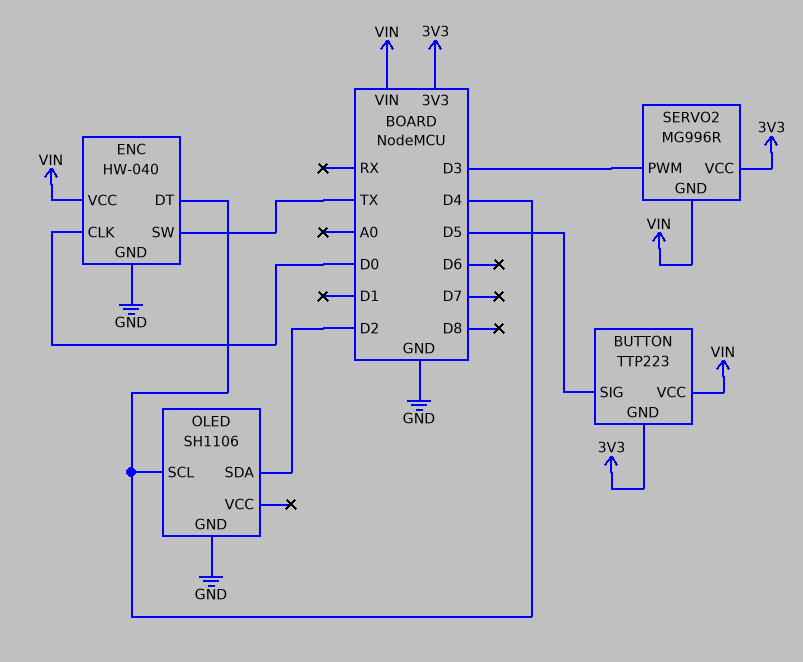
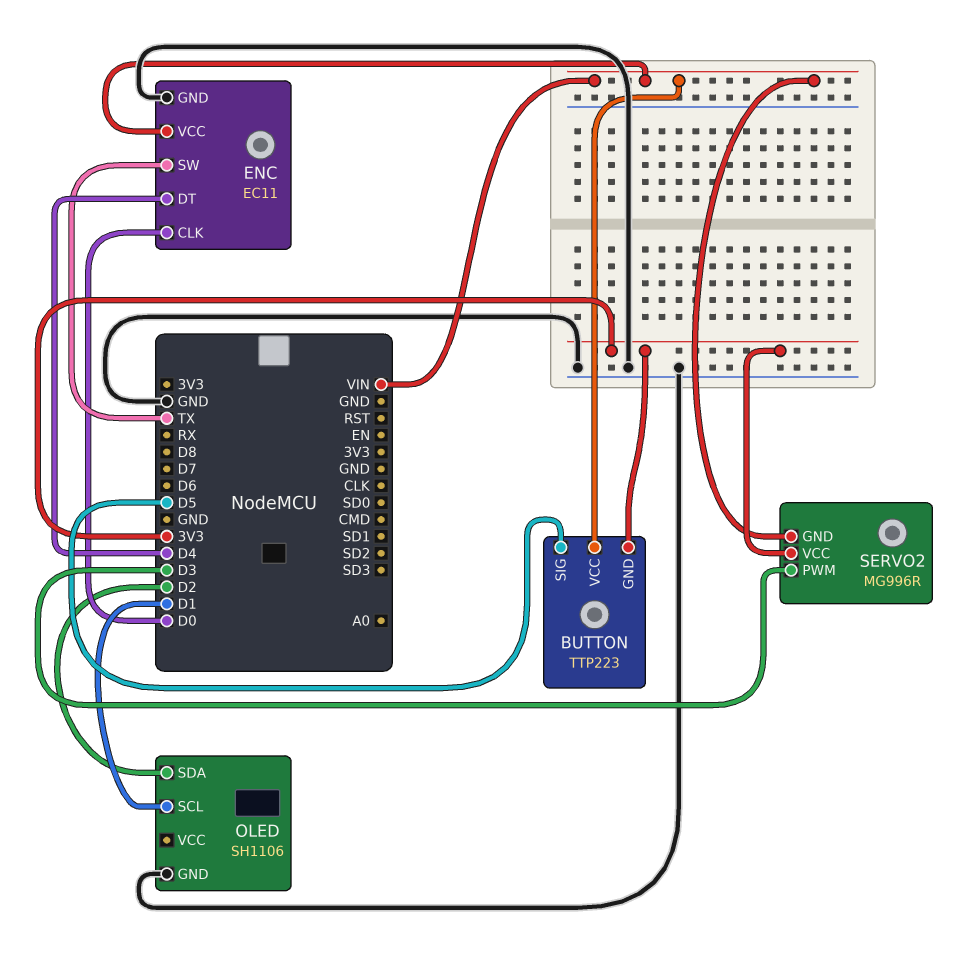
ENC: HW-040 -> EC11
OLED pin SCL: D4 -> D1

